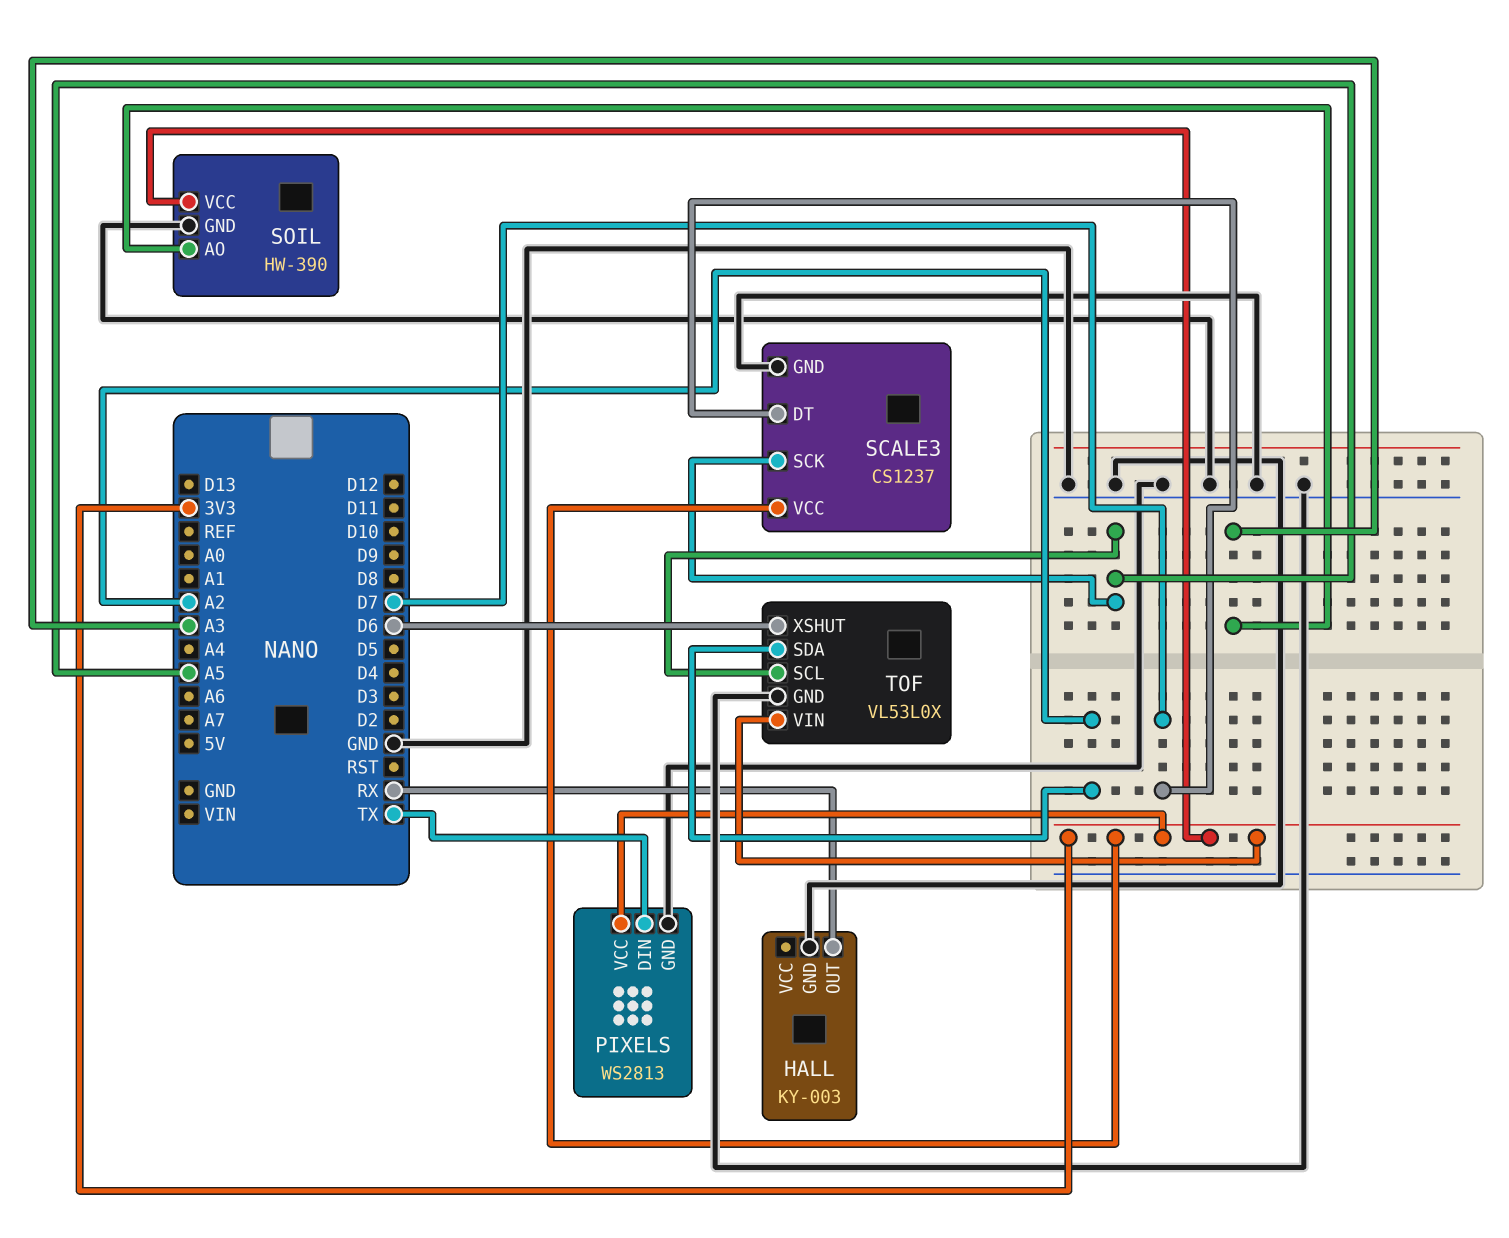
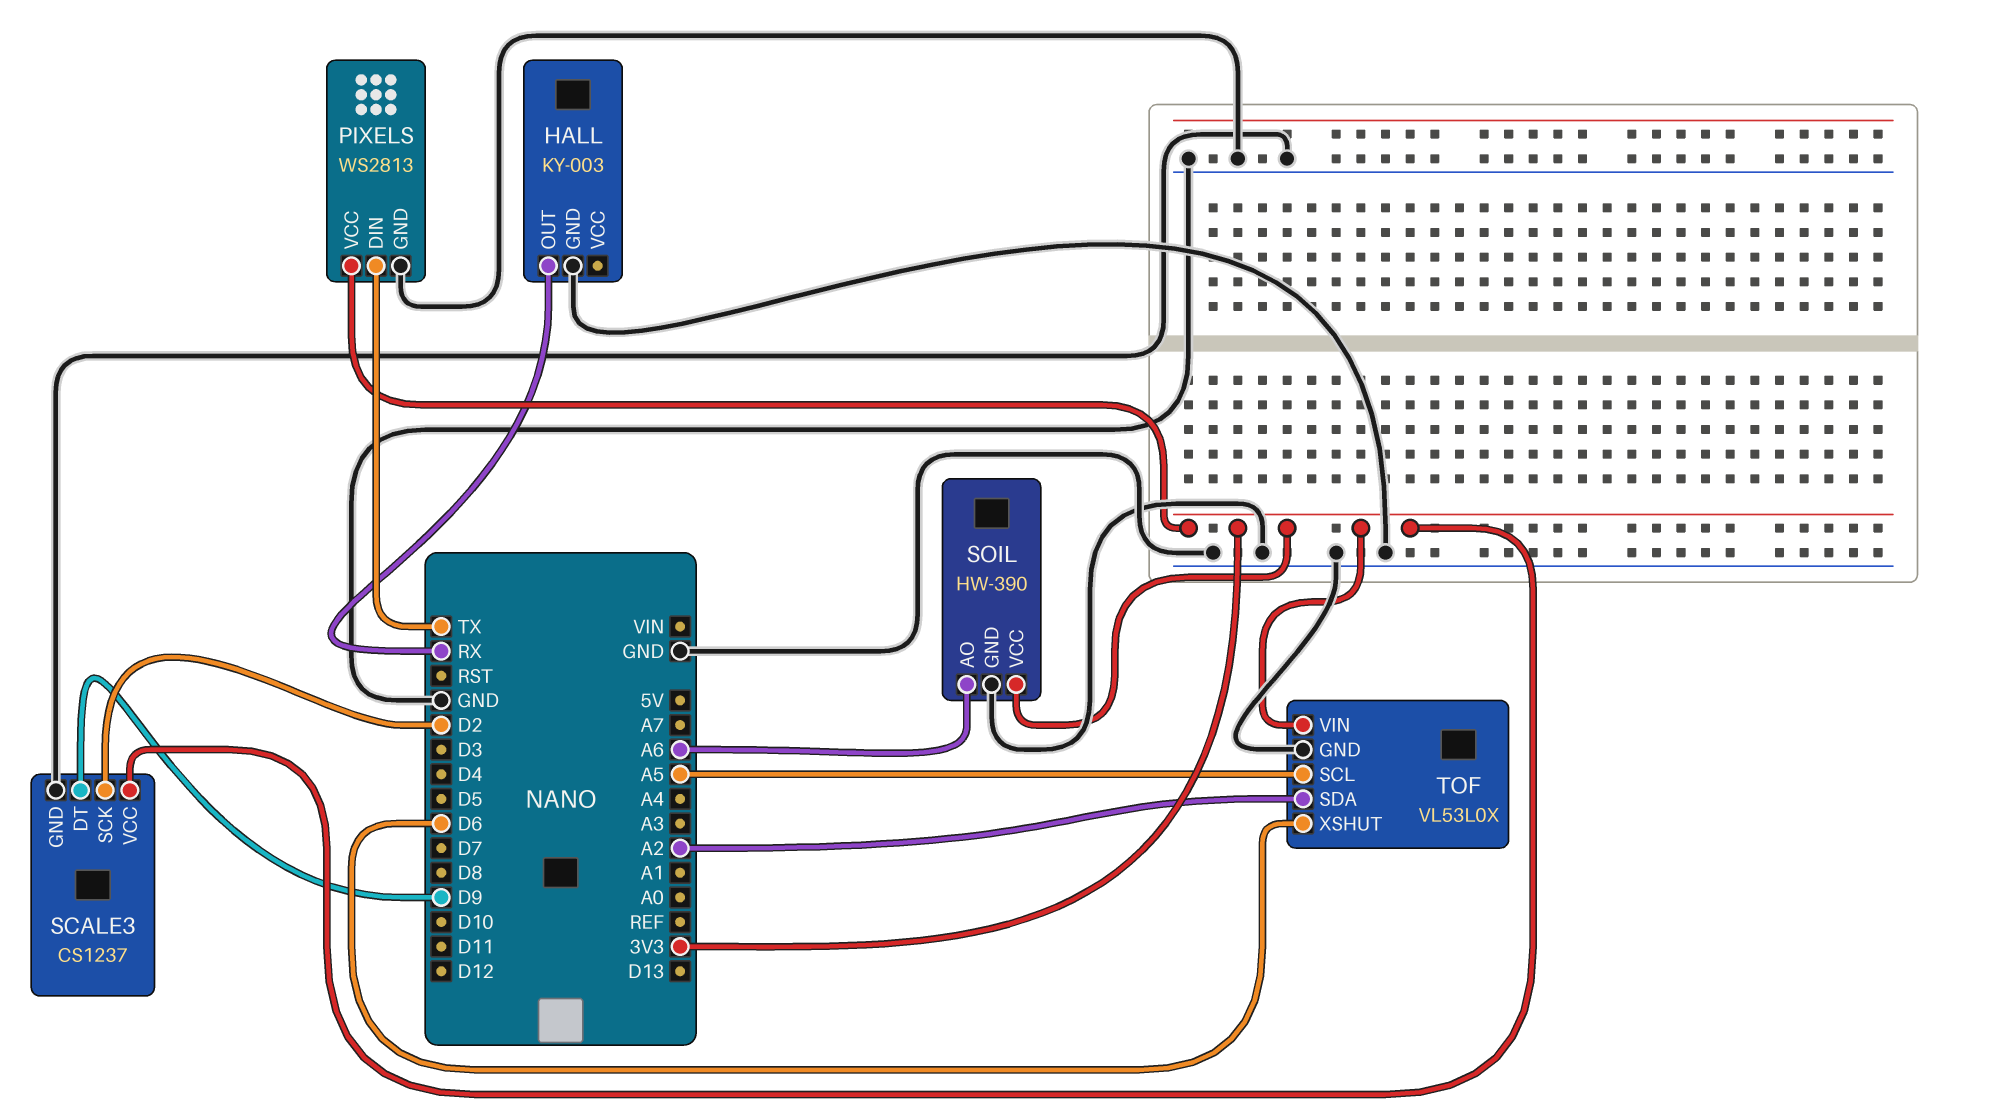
SCALE3 pin DT: D7 -> D9
SCALE3 pin SCK: A5 -> D2
SOIL pin AO: A3 -> A6

